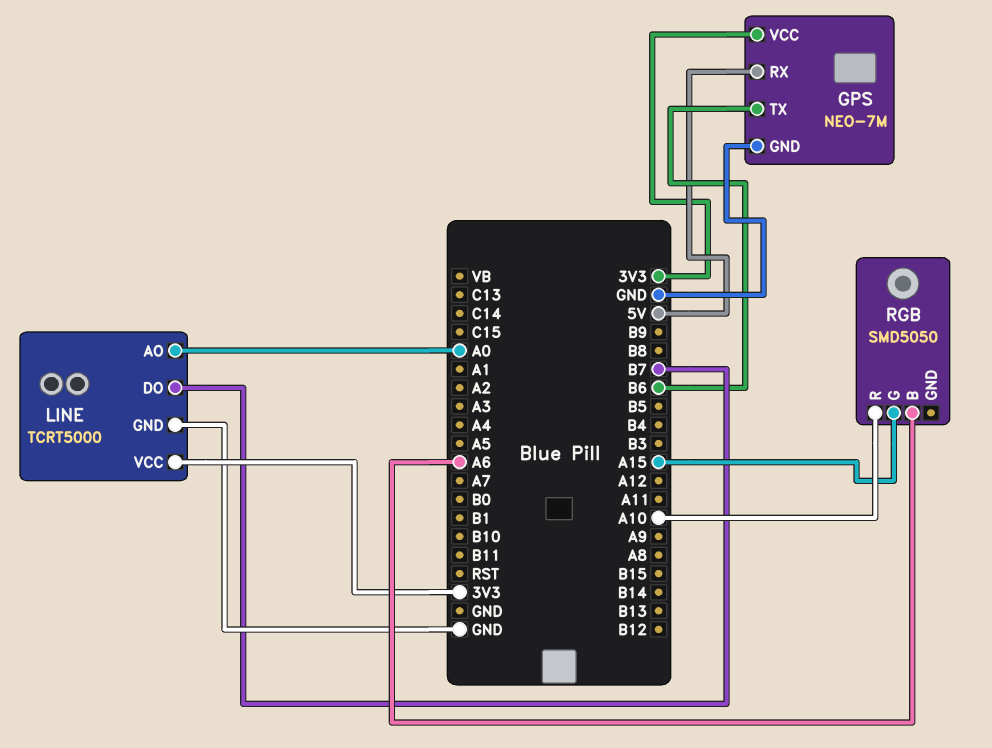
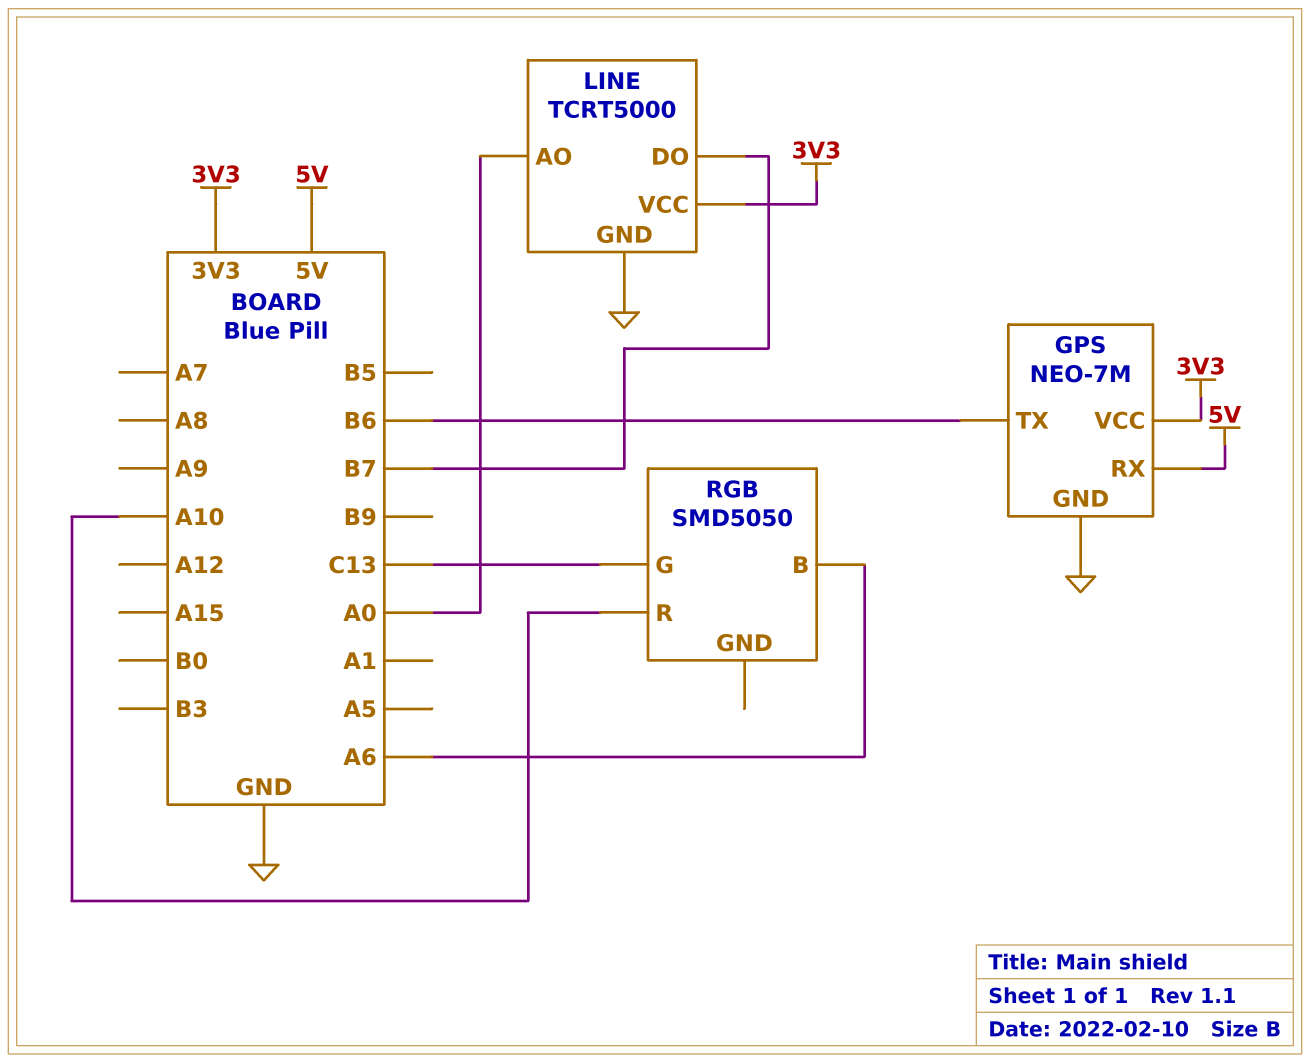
RGB pin G: A15 -> C13

